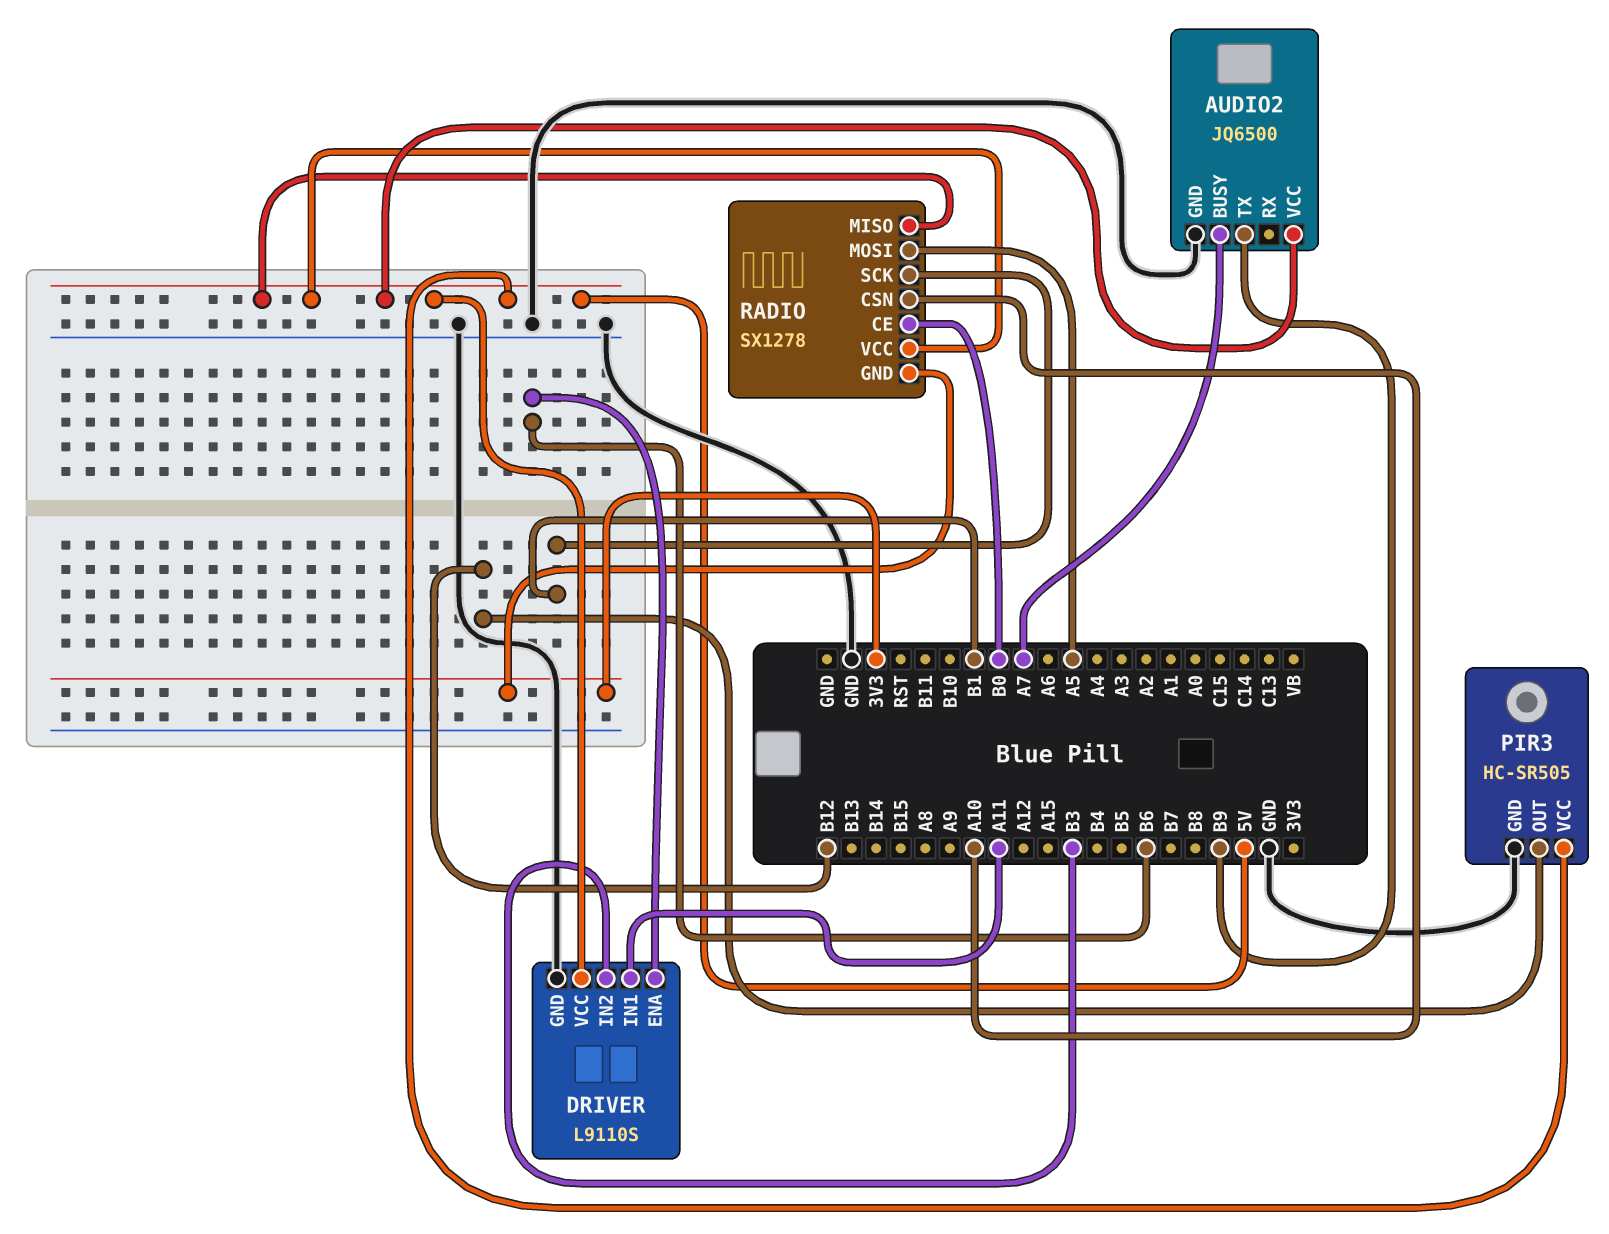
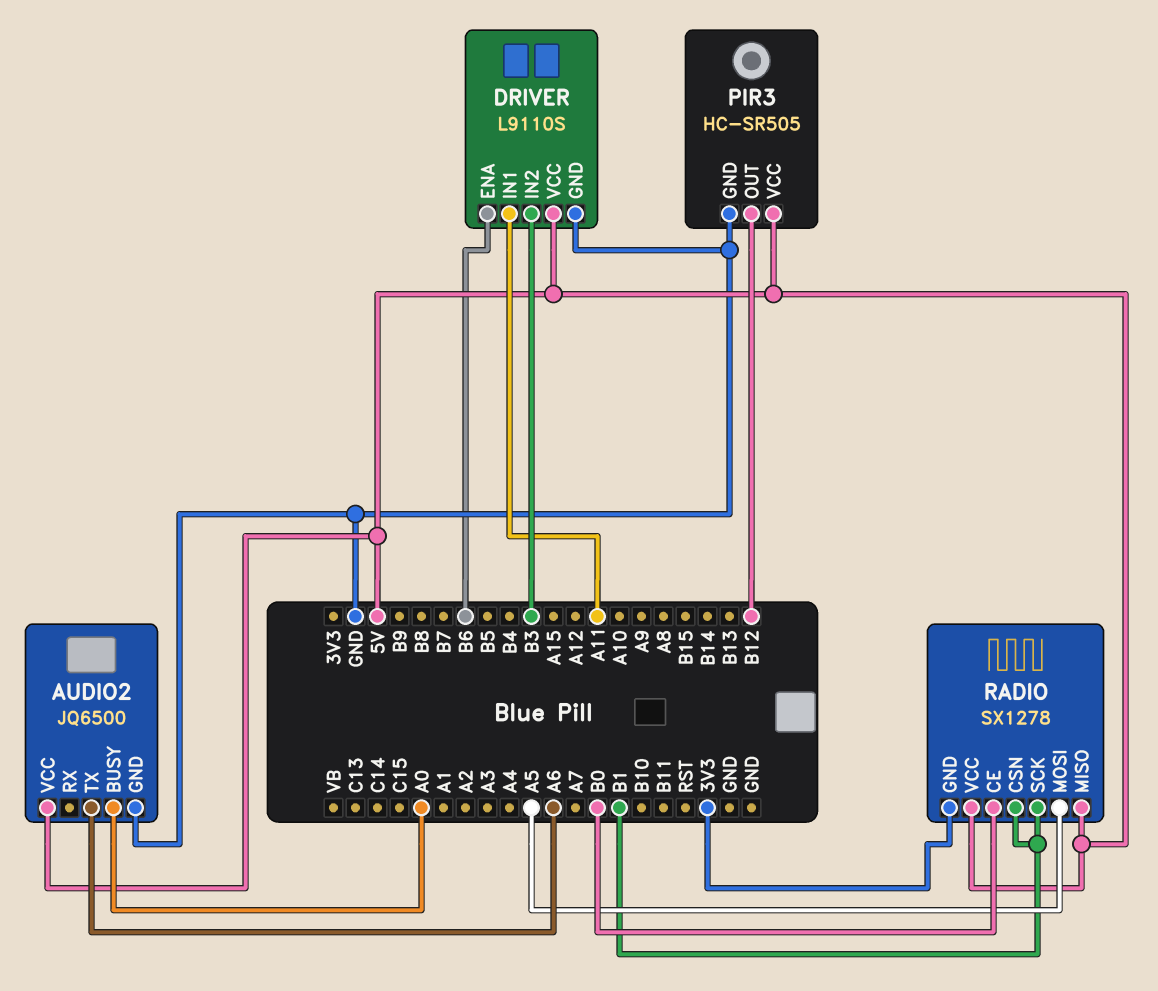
AUDIO2 pin BUSY: A7 -> A0
AUDIO2 pin TX: B9 -> A6
RADIO pin CSN: A10 -> B1

